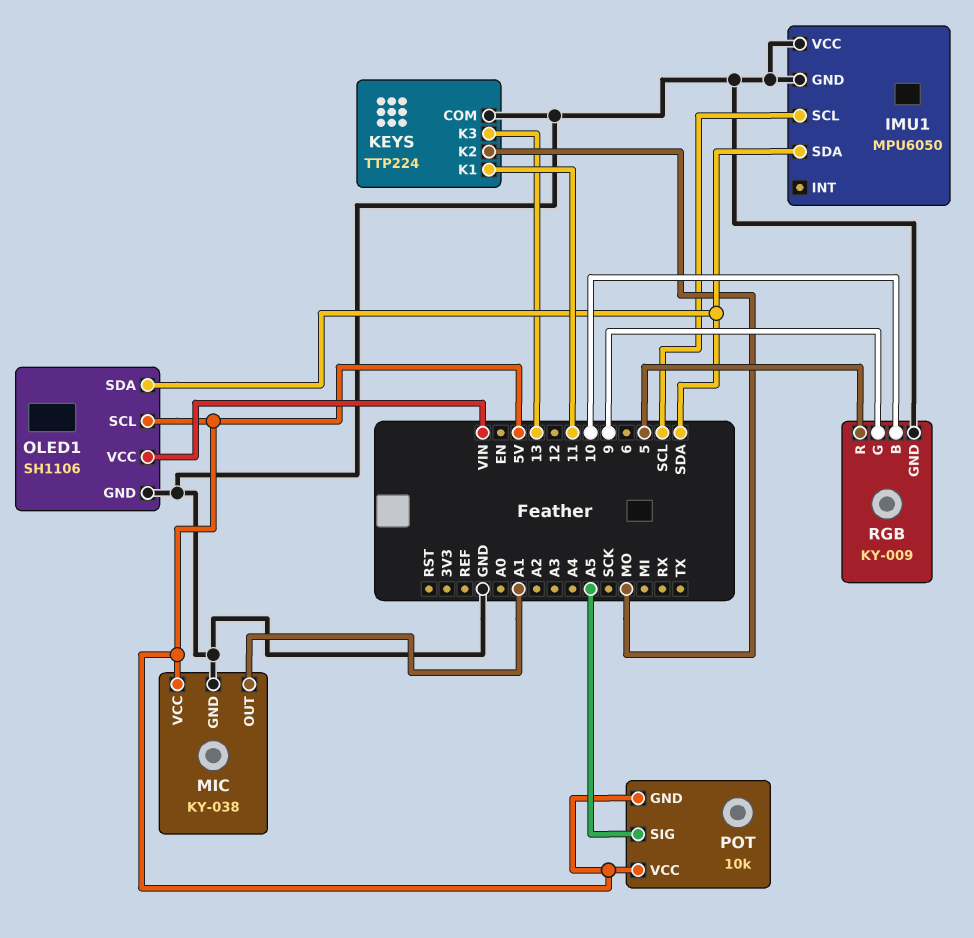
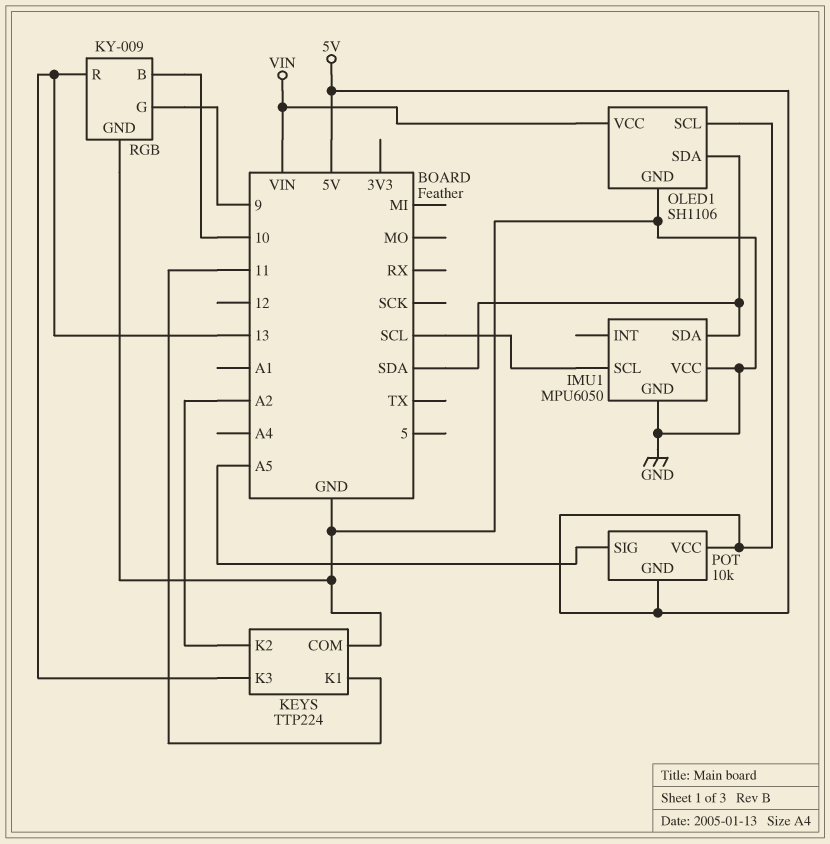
KEYS pin K2: MO -> A2
MIC: KY-038 -> none
MIC pin GND: GND -> none
MIC pin OUT: A1 -> none
MIC pin VCC: 5V -> none
RGB pin R: 5 -> 13

